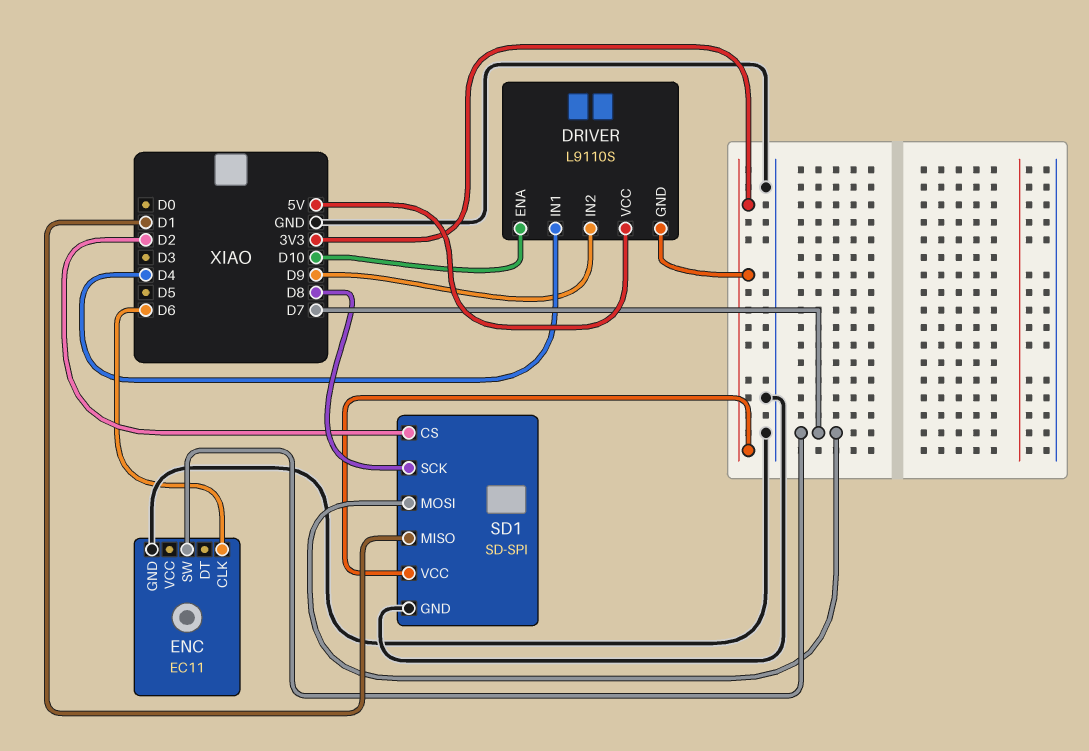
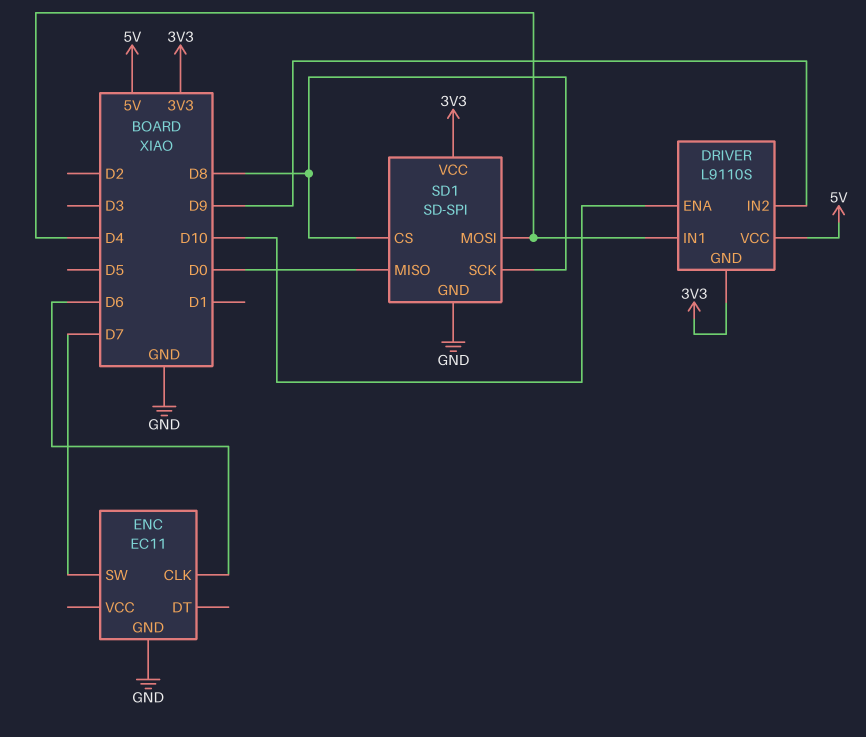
SD1 pin CS: D2 -> D8
SD1 pin MISO: D1 -> D0
SD1 pin MOSI: D7 -> D4

